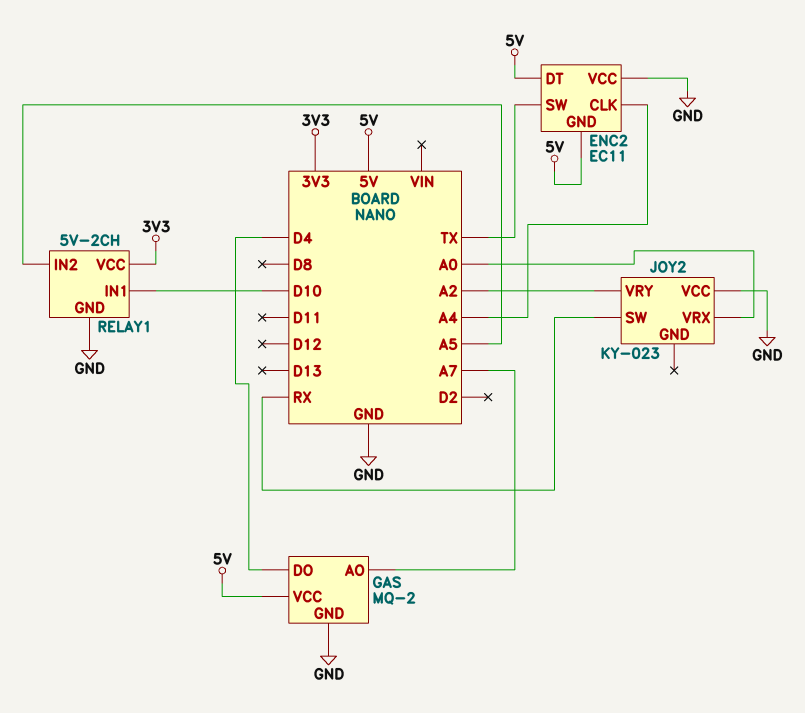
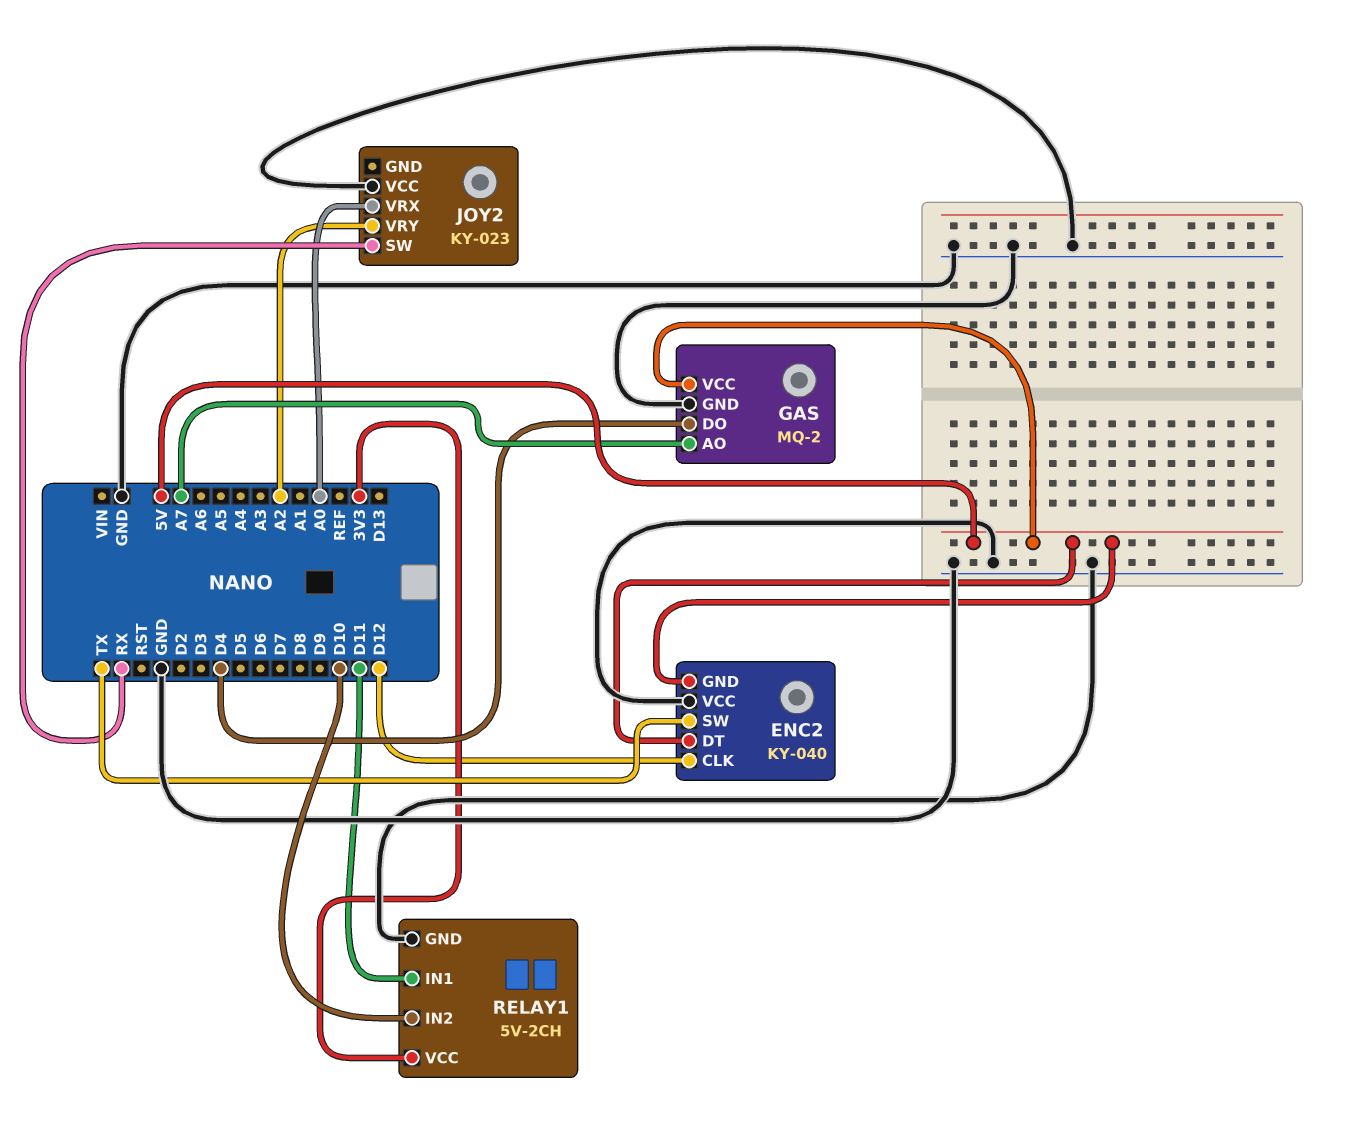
ENC2: EC11 -> KY-040
ENC2 pin CLK: A4 -> D12
RELAY1 pin IN1: D10 -> D11
RELAY1 pin IN2: A5 -> D10

